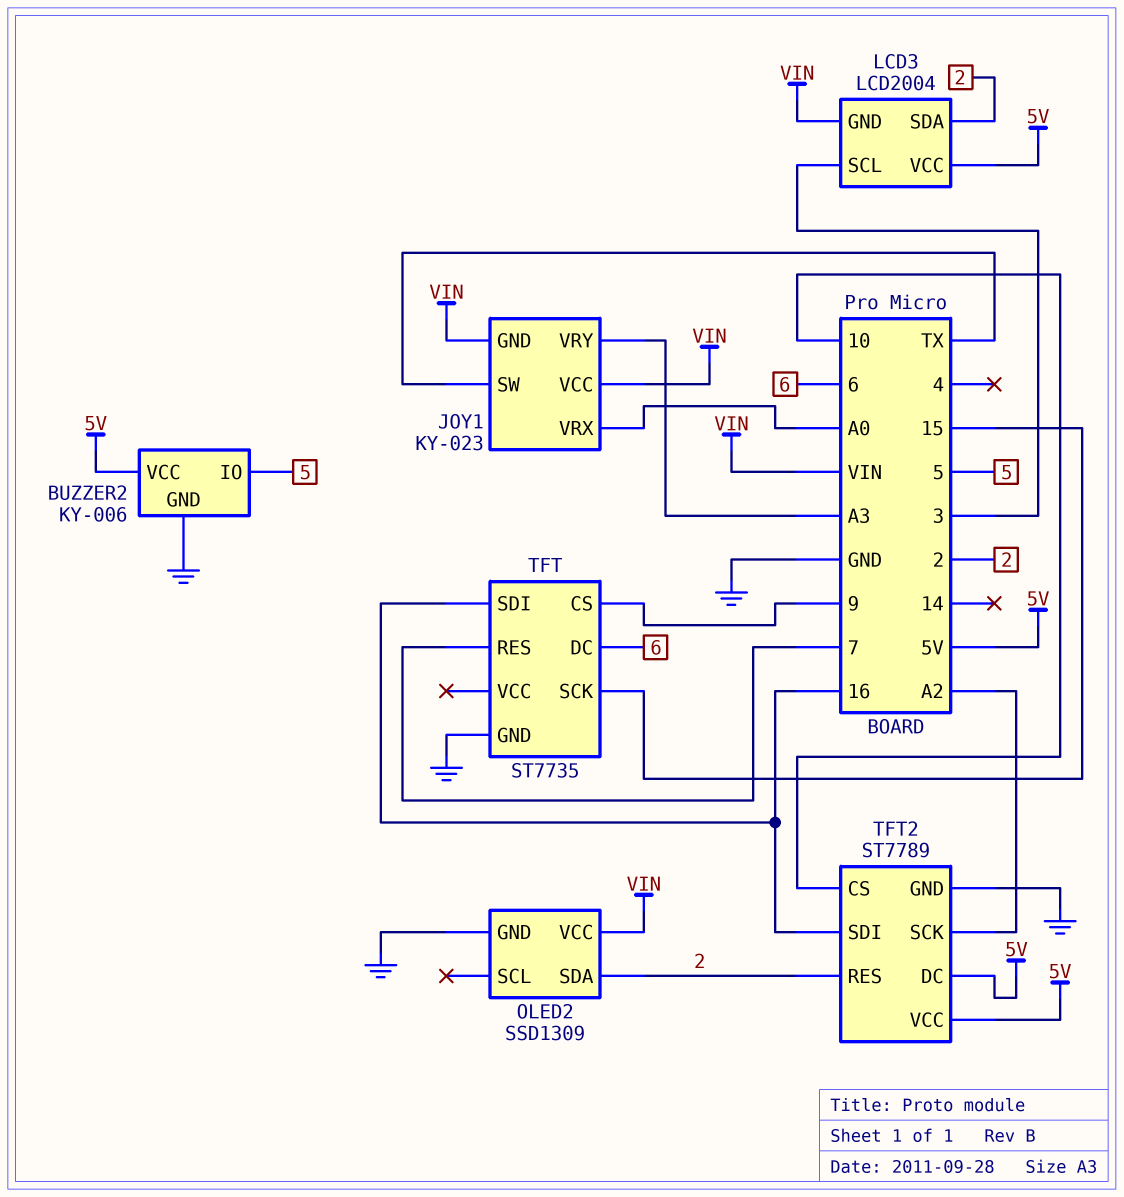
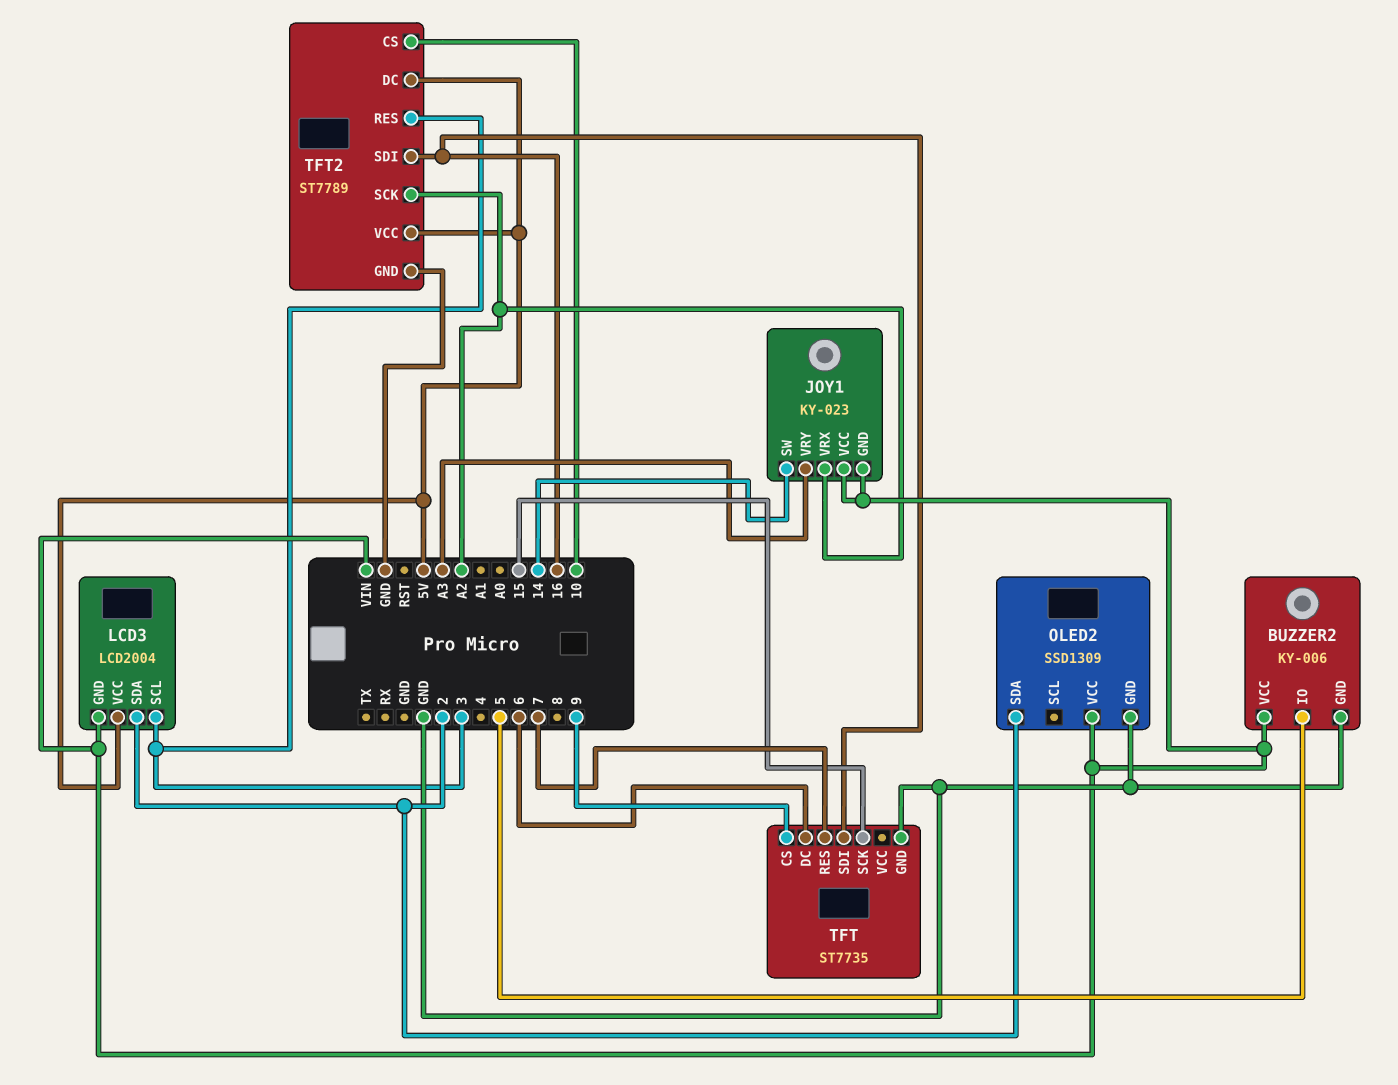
BUZZER2 pin VCC: 5V -> VIN
JOY1 pin SW: TX -> 14
JOY1 pin VRX: A0 -> A2
TFT2 pin RES: 2 -> 3

